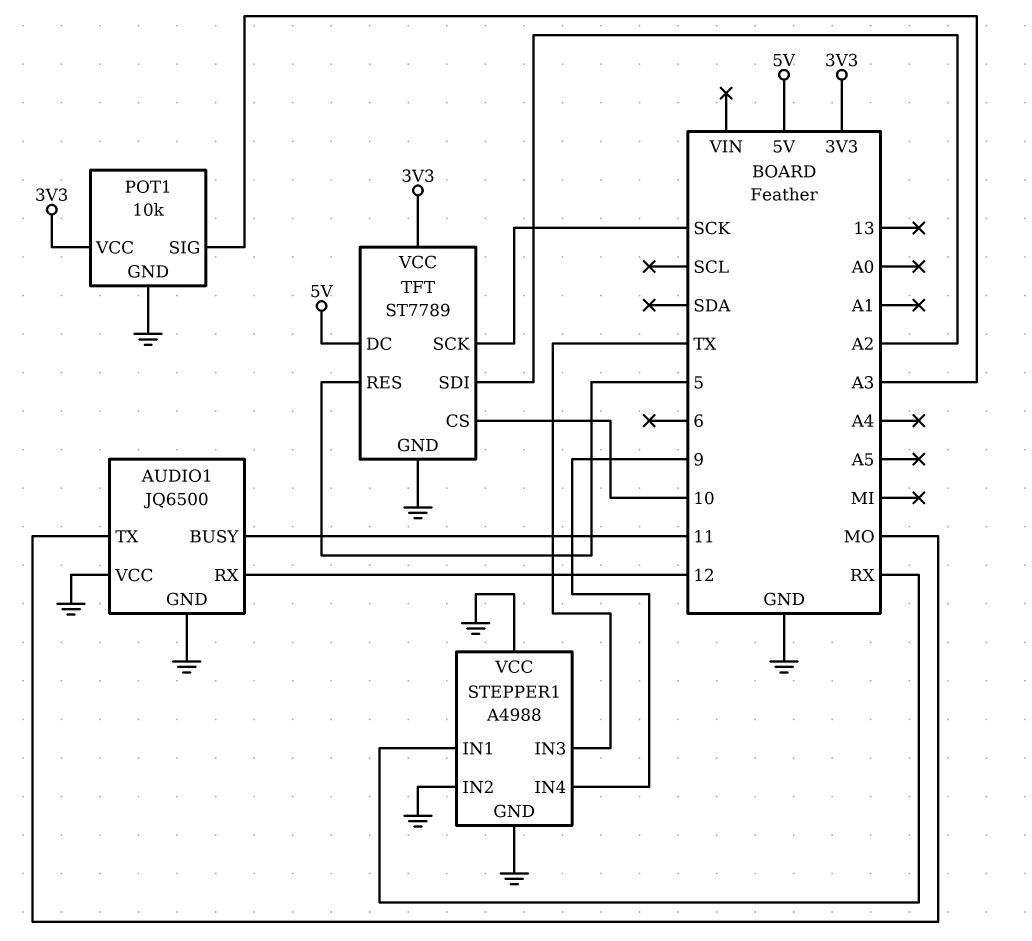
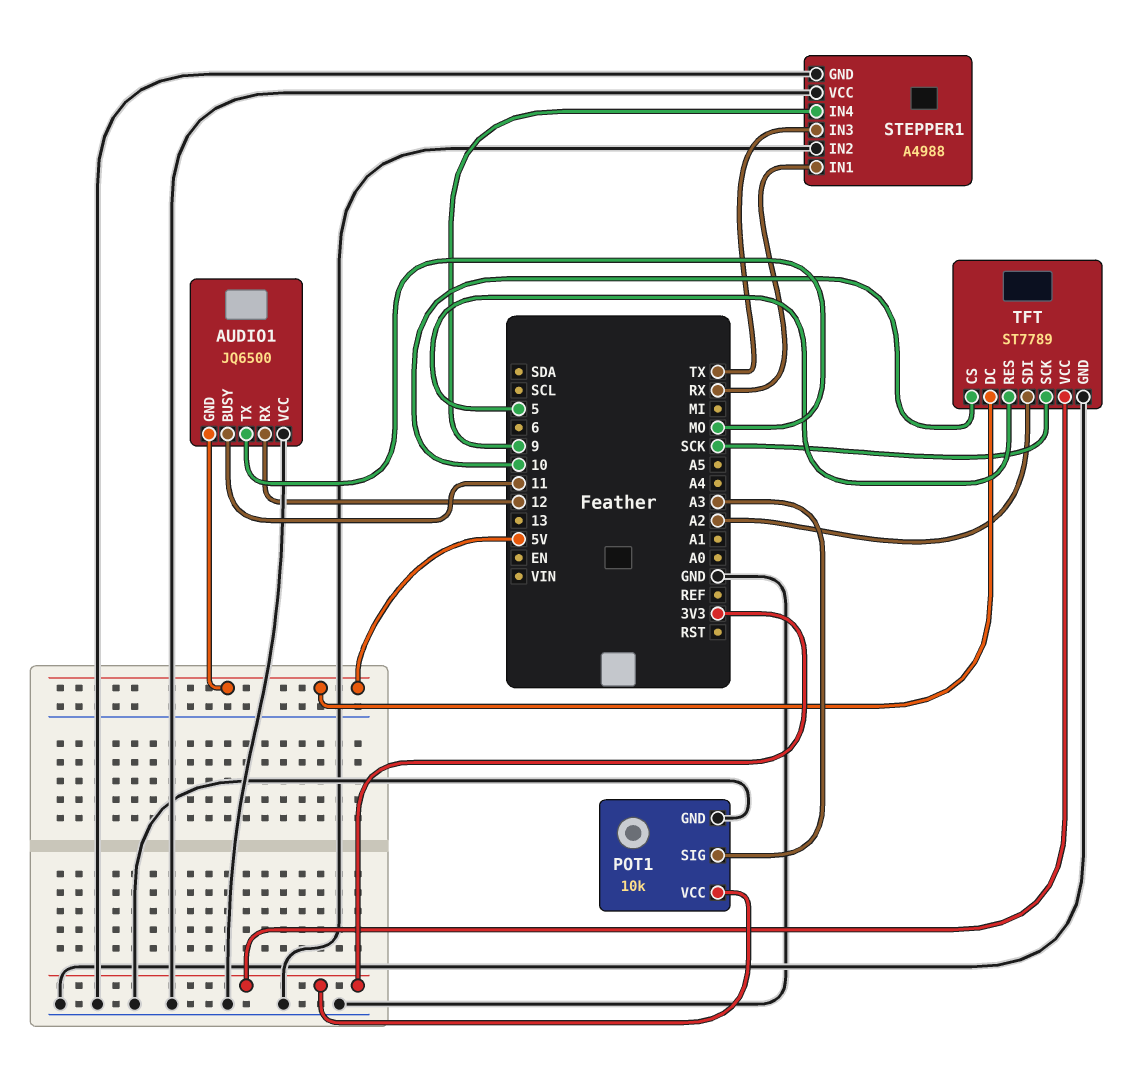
AUDIO1 pin GND: GND -> 5V

